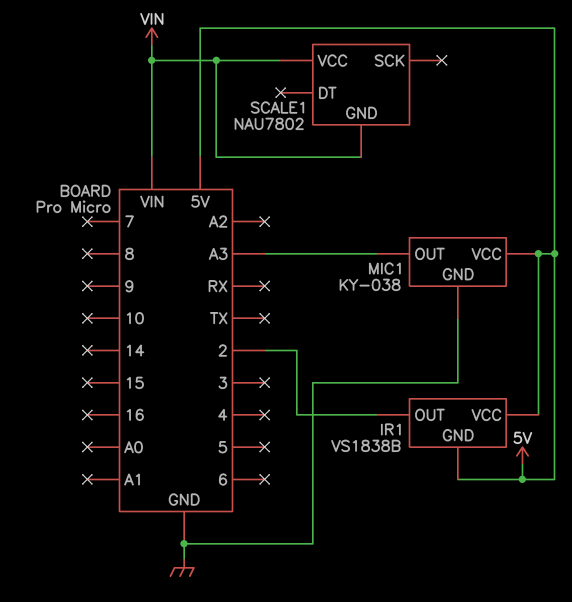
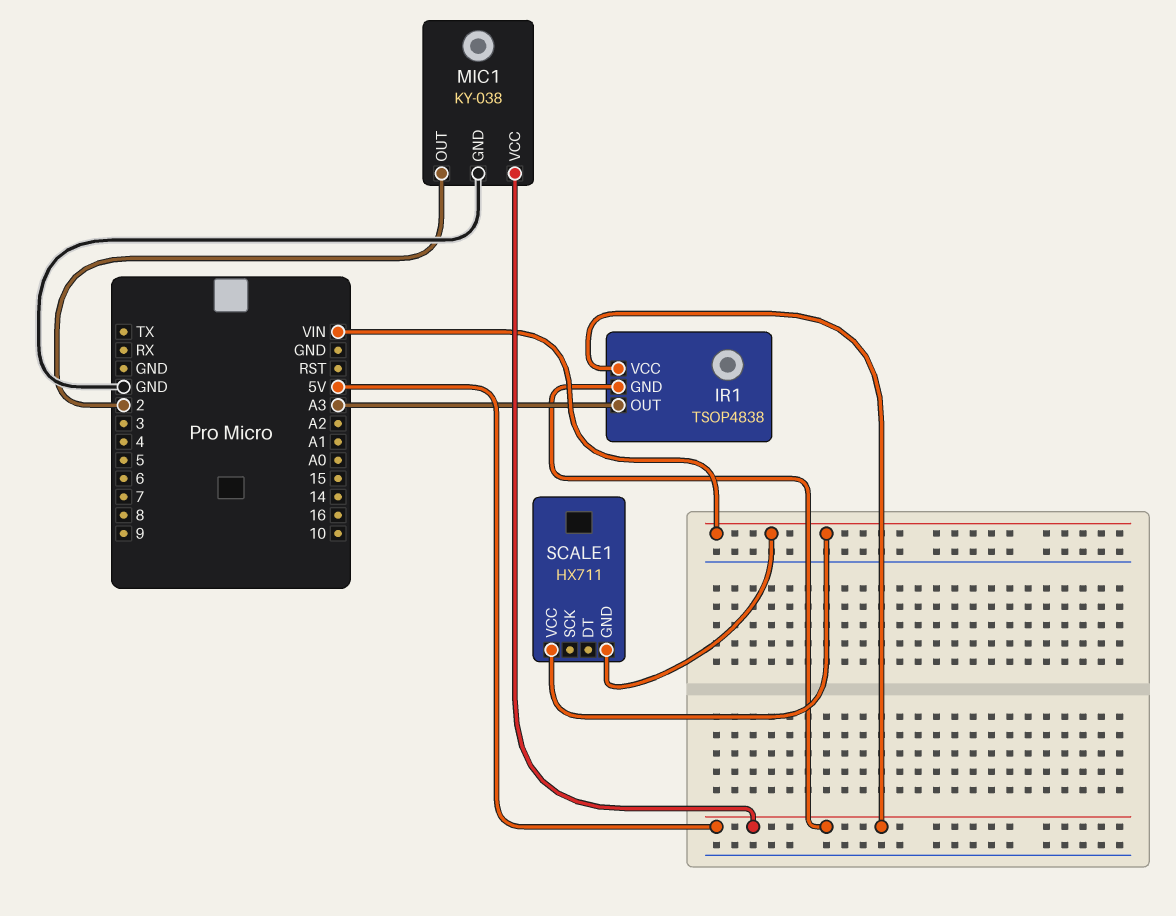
IR1: VS1838B -> TSOP4838
IR1 pin OUT: 2 -> A3
MIC1 pin OUT: A3 -> 2
SCALE1: NAU7802 -> HX711

